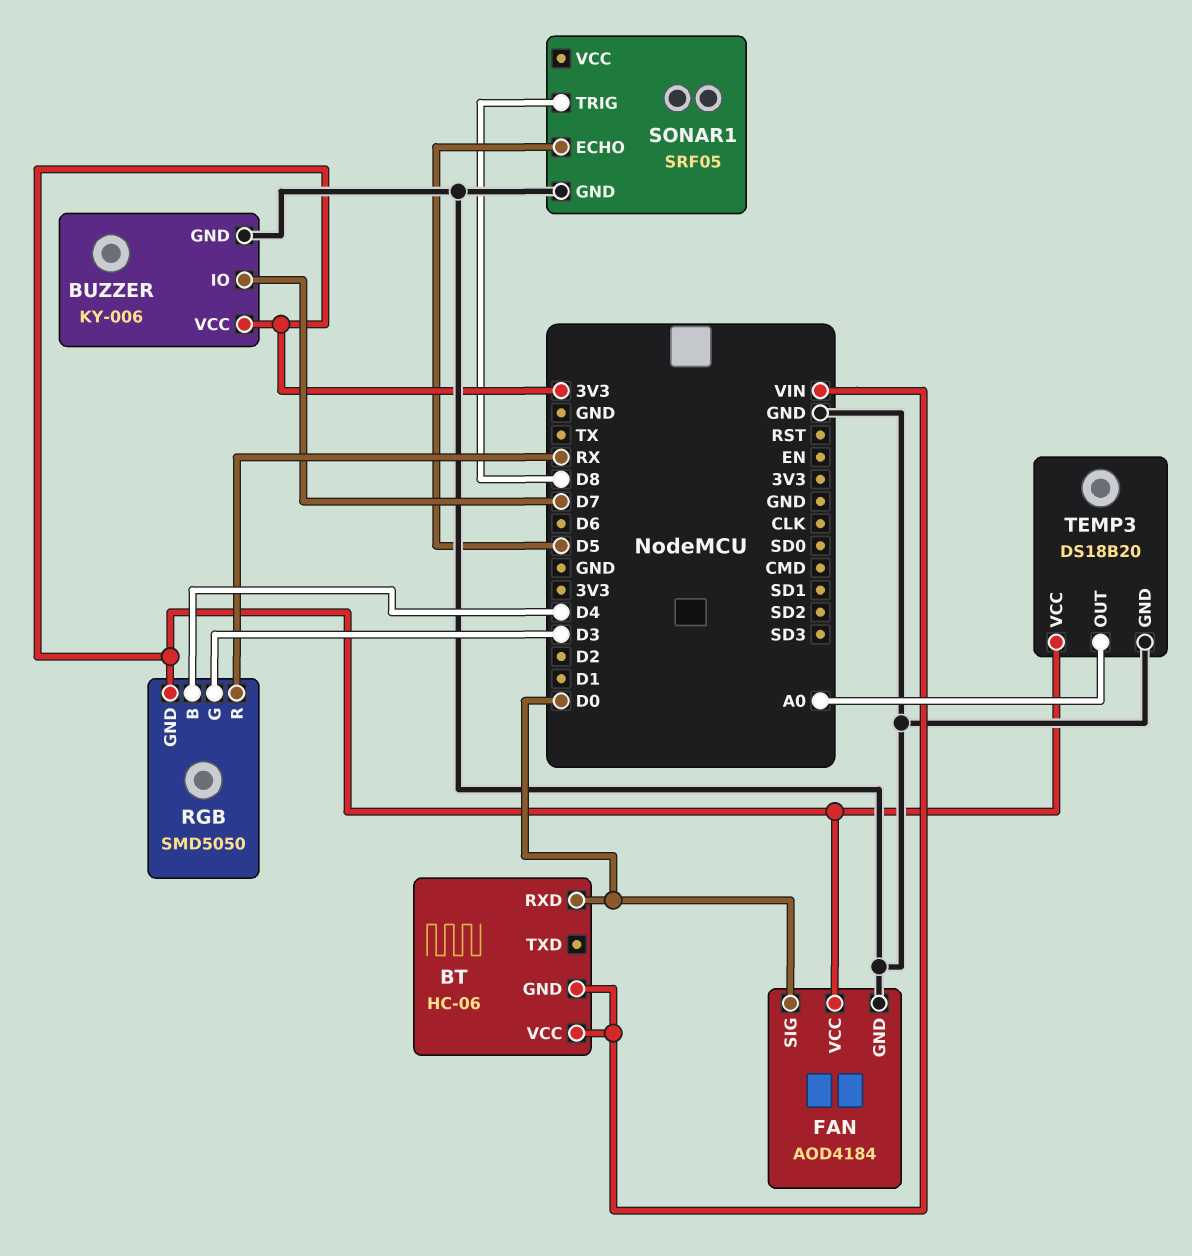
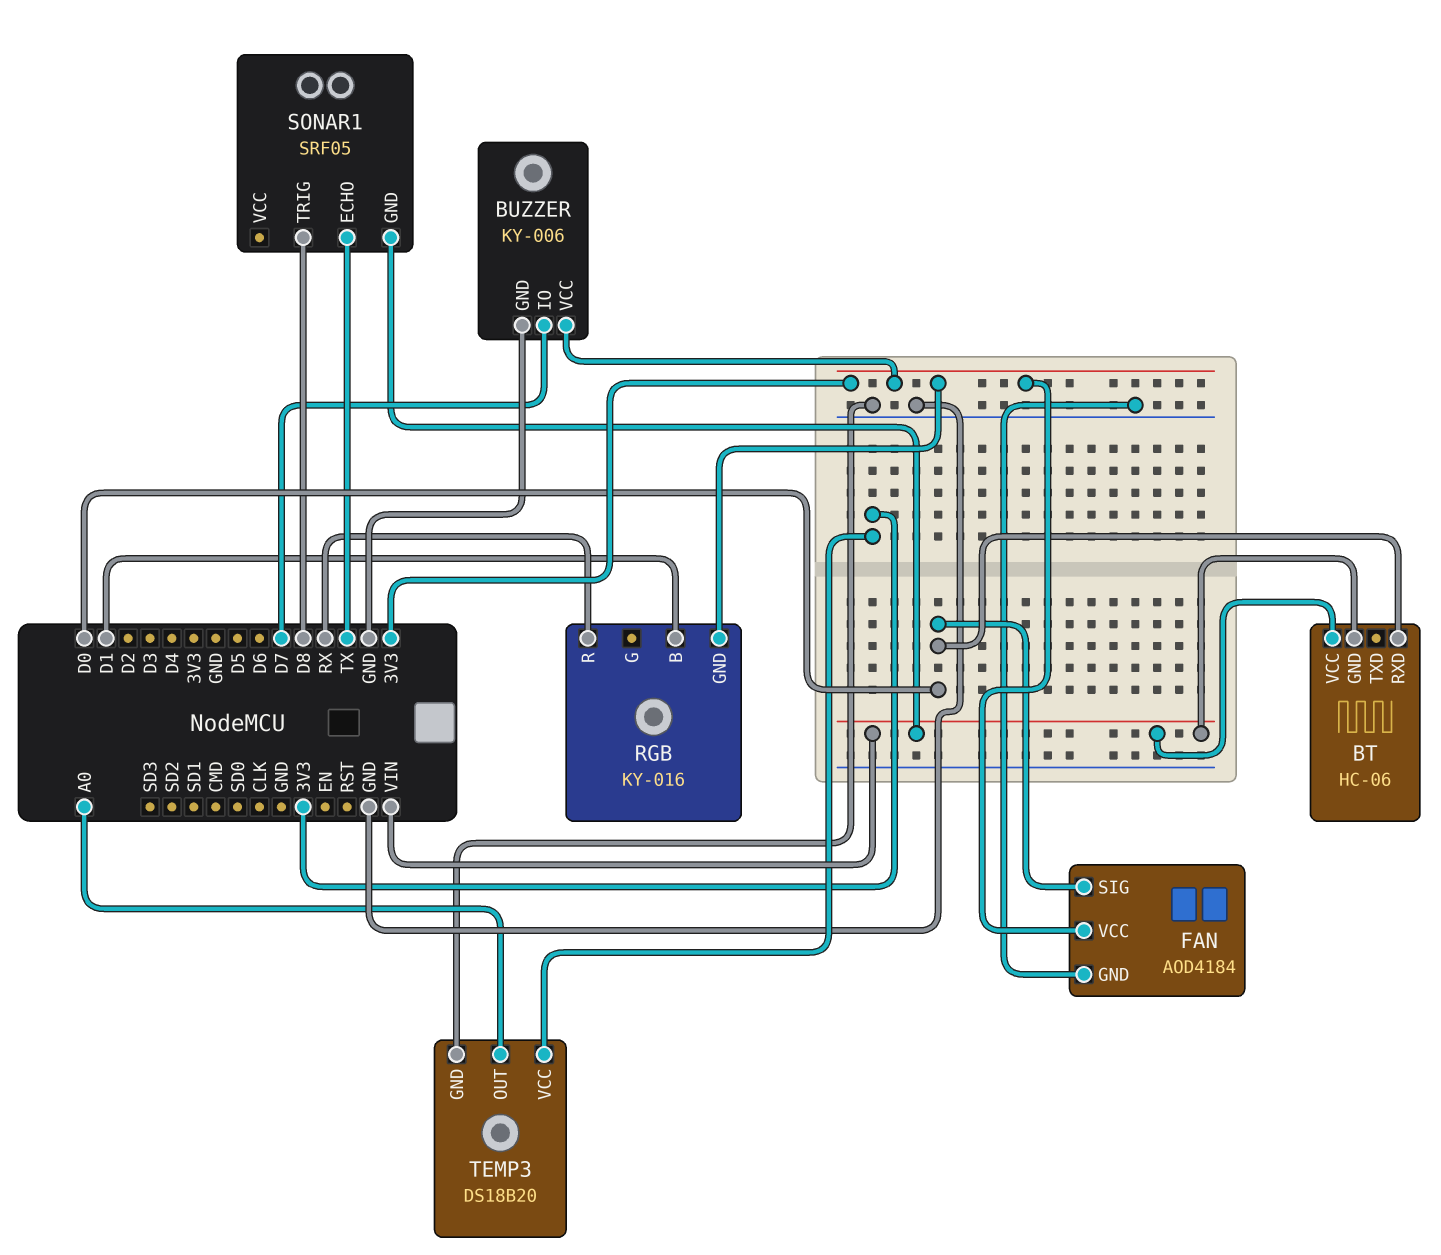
RGB: SMD5050 -> KY-016
RGB pin B: D4 -> D1
RGB pin G: D3 -> none
SONAR1 pin ECHO: D5 -> TX
SONAR1 pin GND: GND -> VIN

